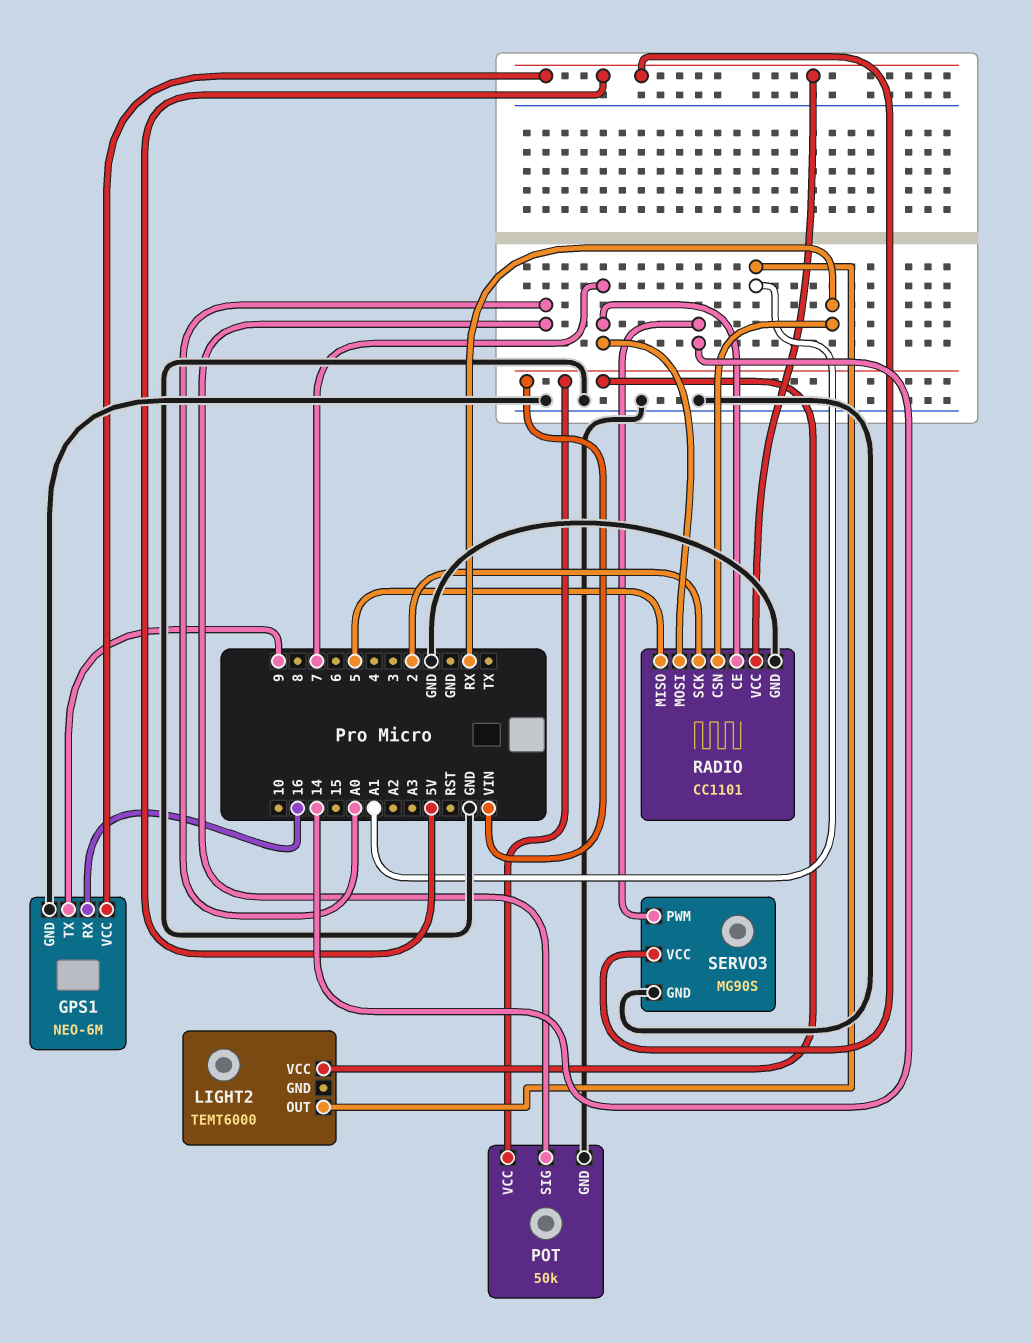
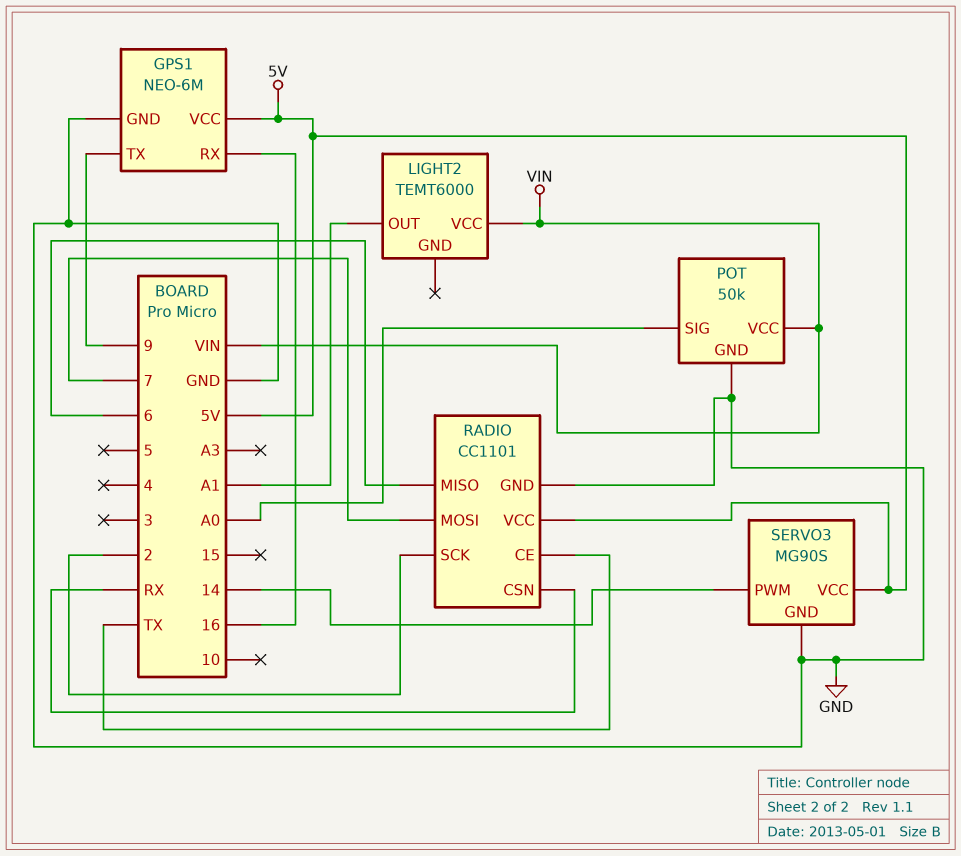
RADIO pin CE: 7 -> TX
RADIO pin MISO: 5 -> 6

